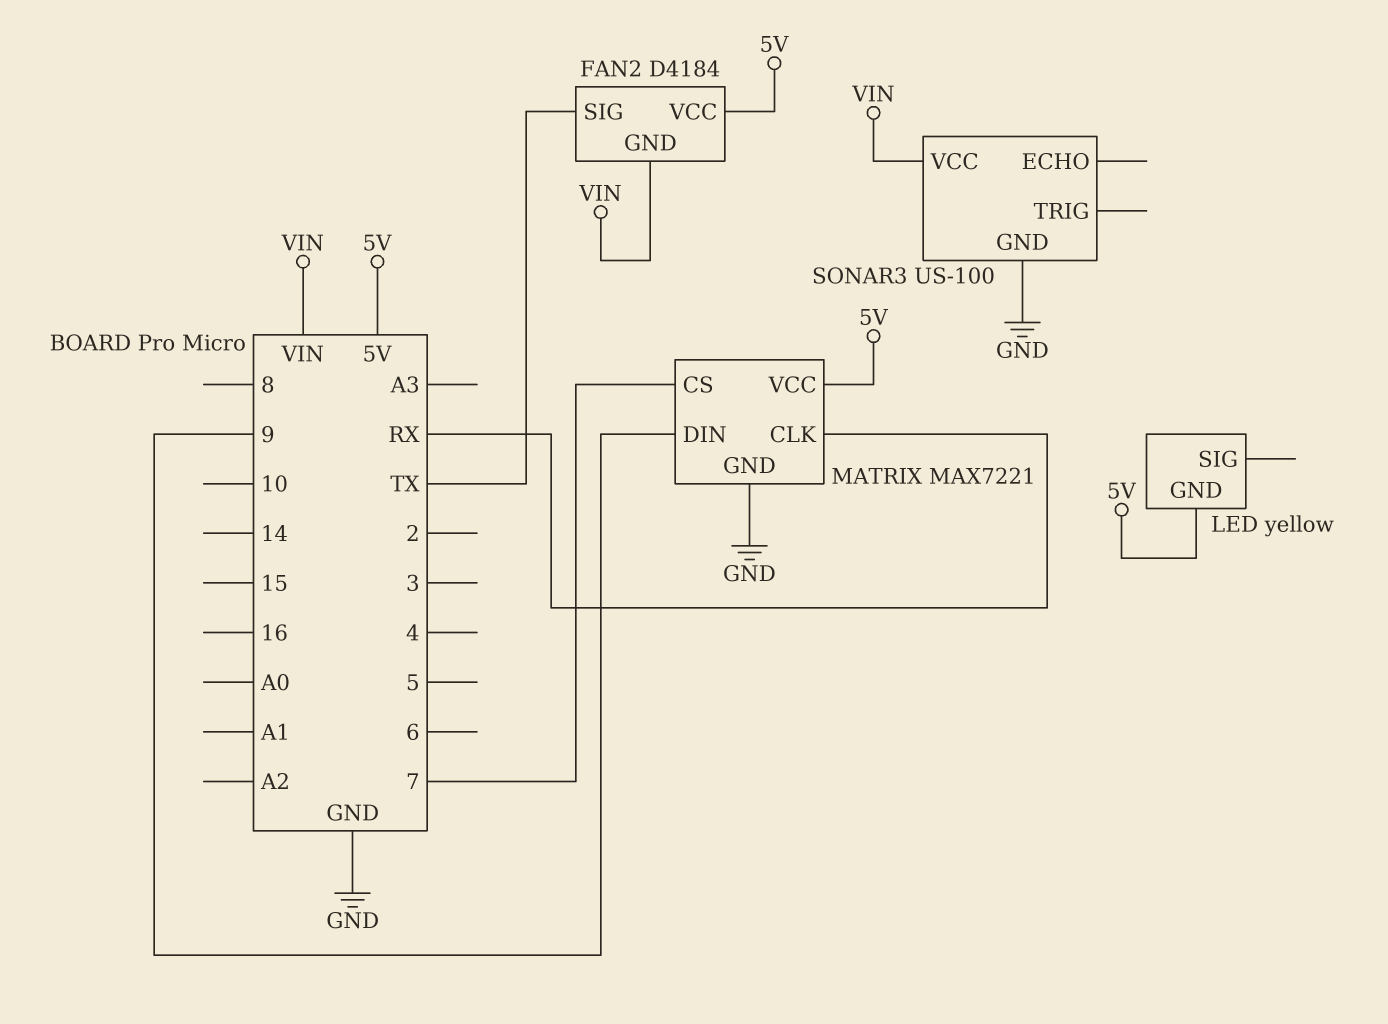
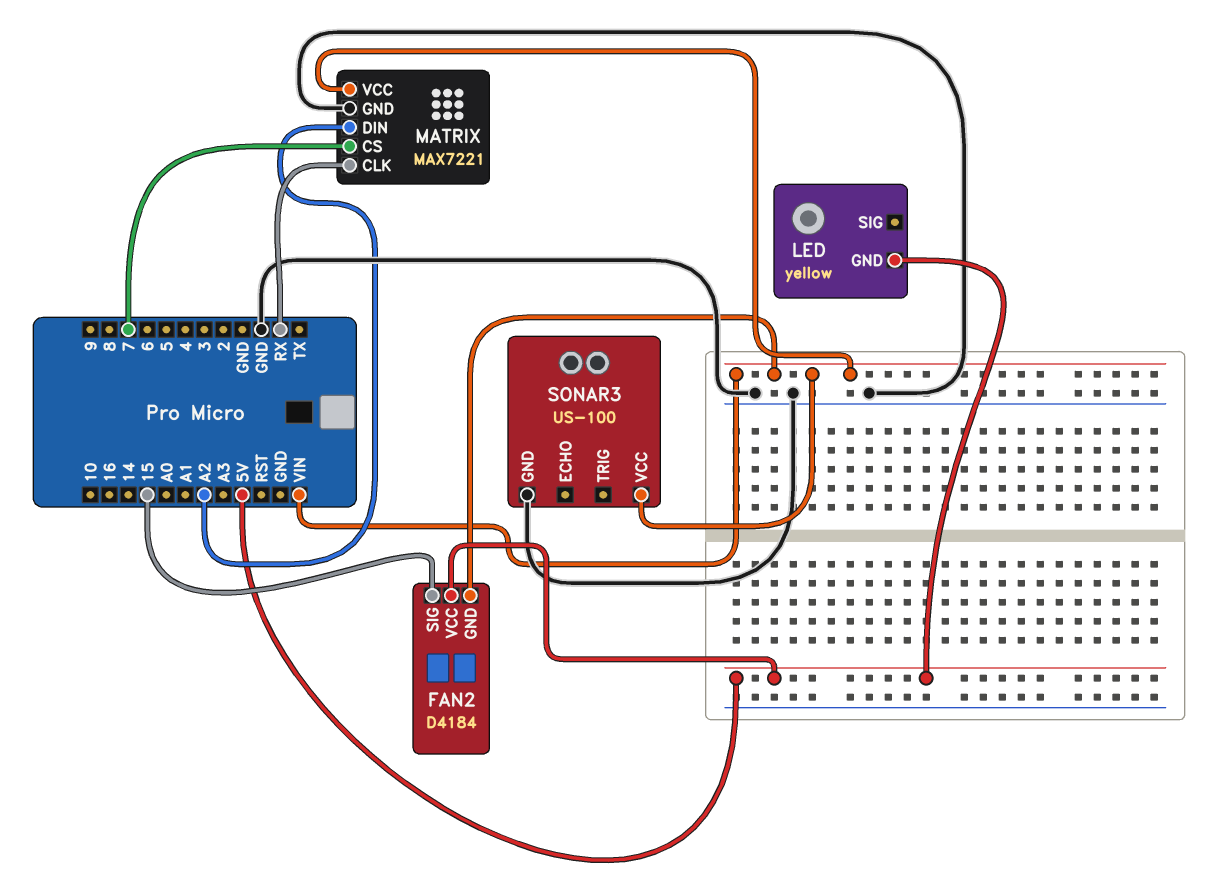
FAN2 pin SIG: TX -> 15
MATRIX pin DIN: 9 -> A2
MATRIX pin VCC: 5V -> VIN

